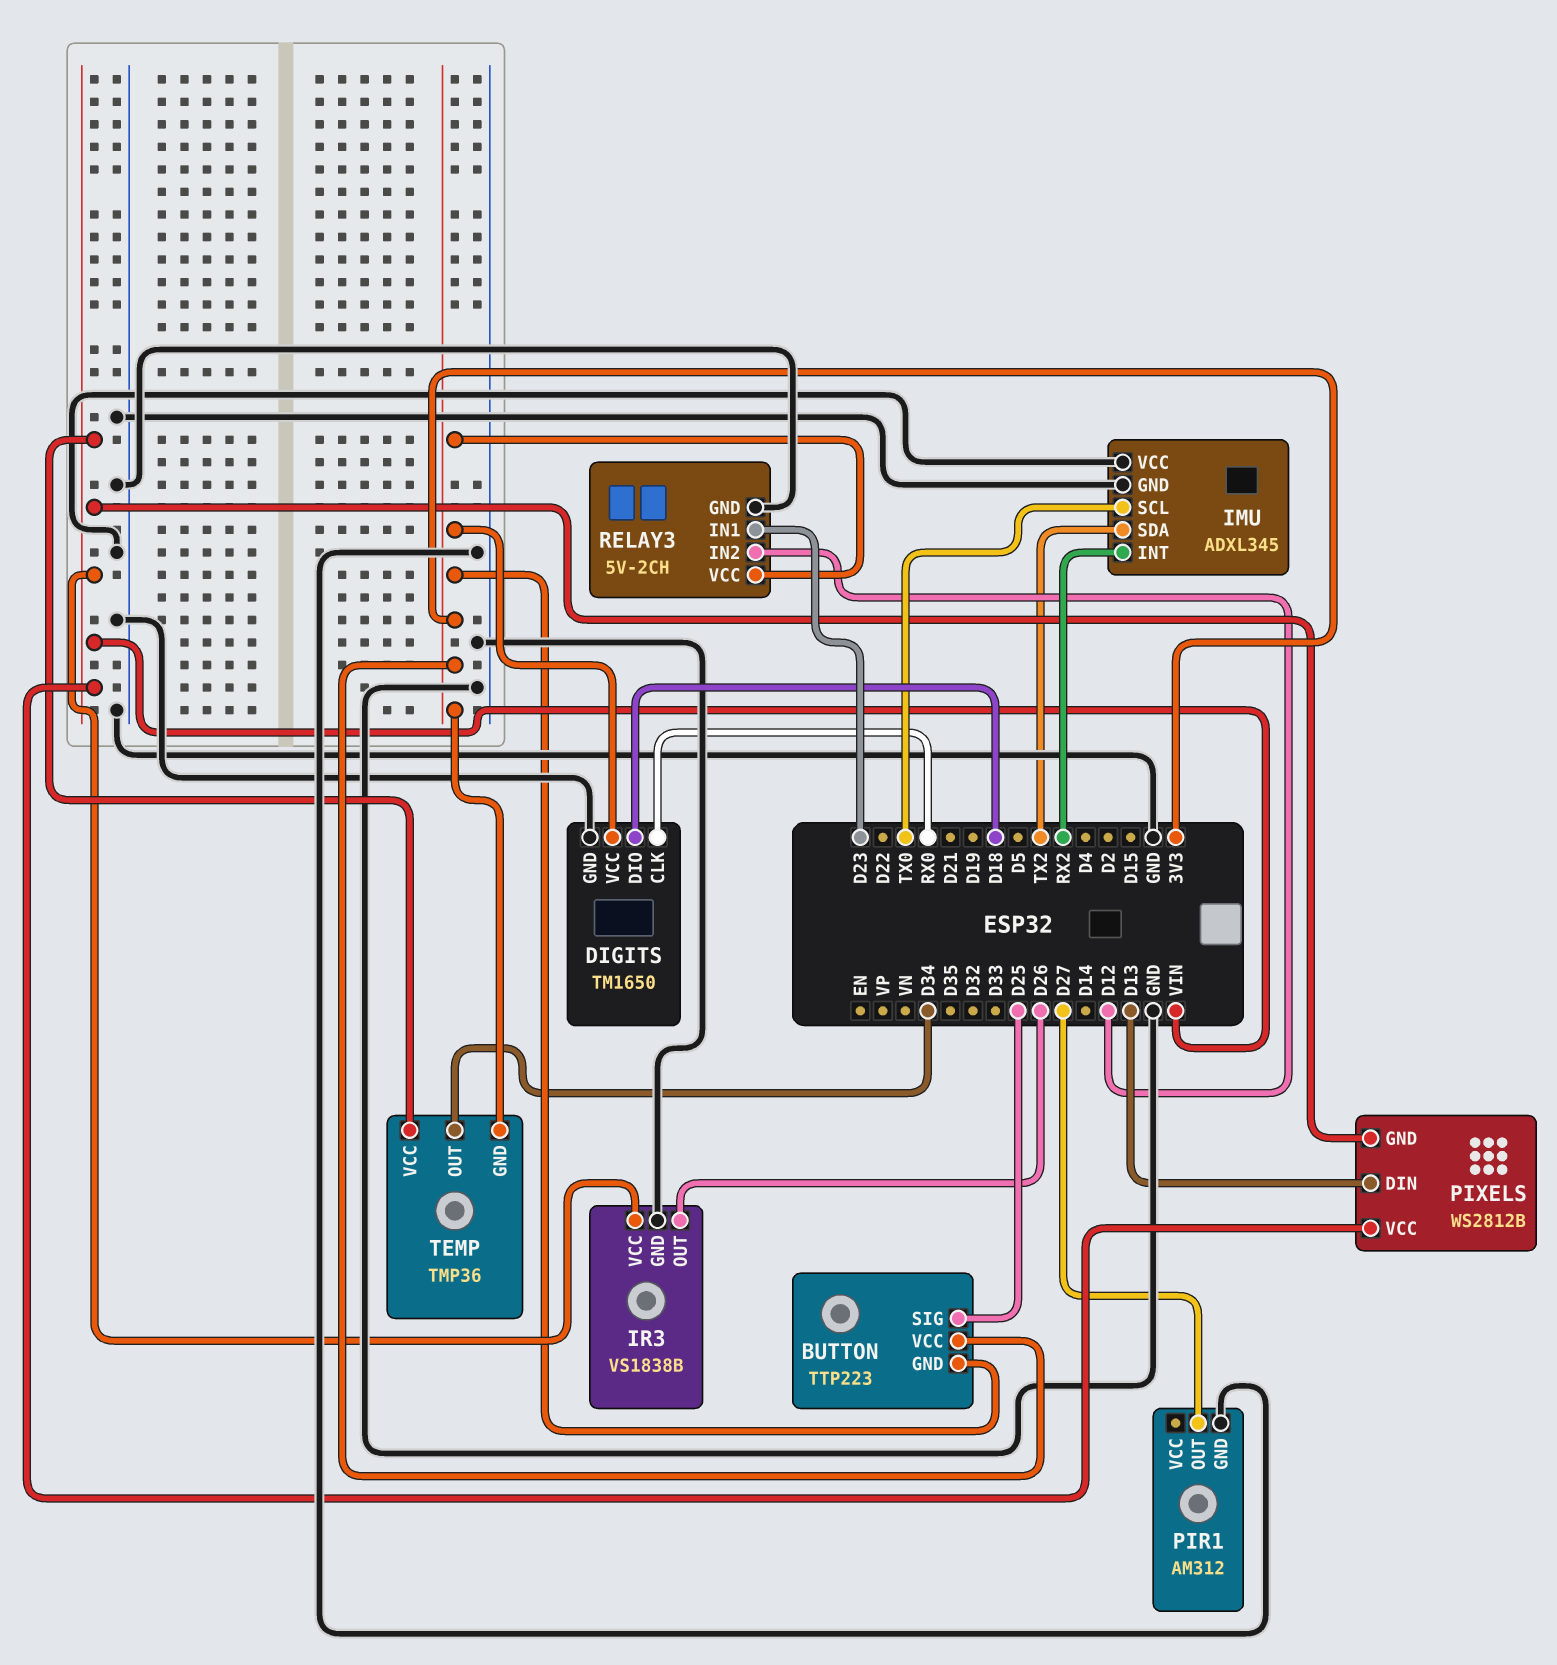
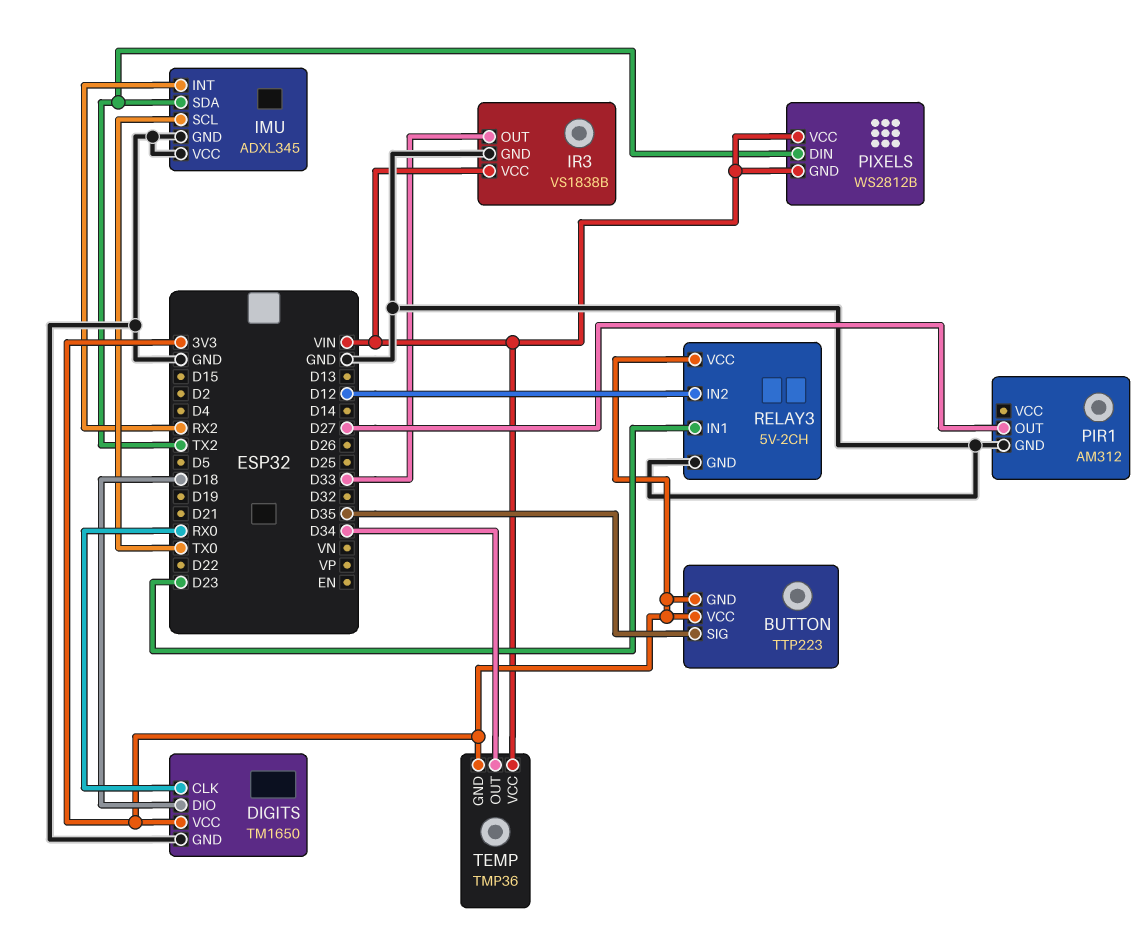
BUTTON pin SIG: D25 -> D35
IR3 pin OUT: D26 -> D33
PIXELS pin DIN: D13 -> TX2

